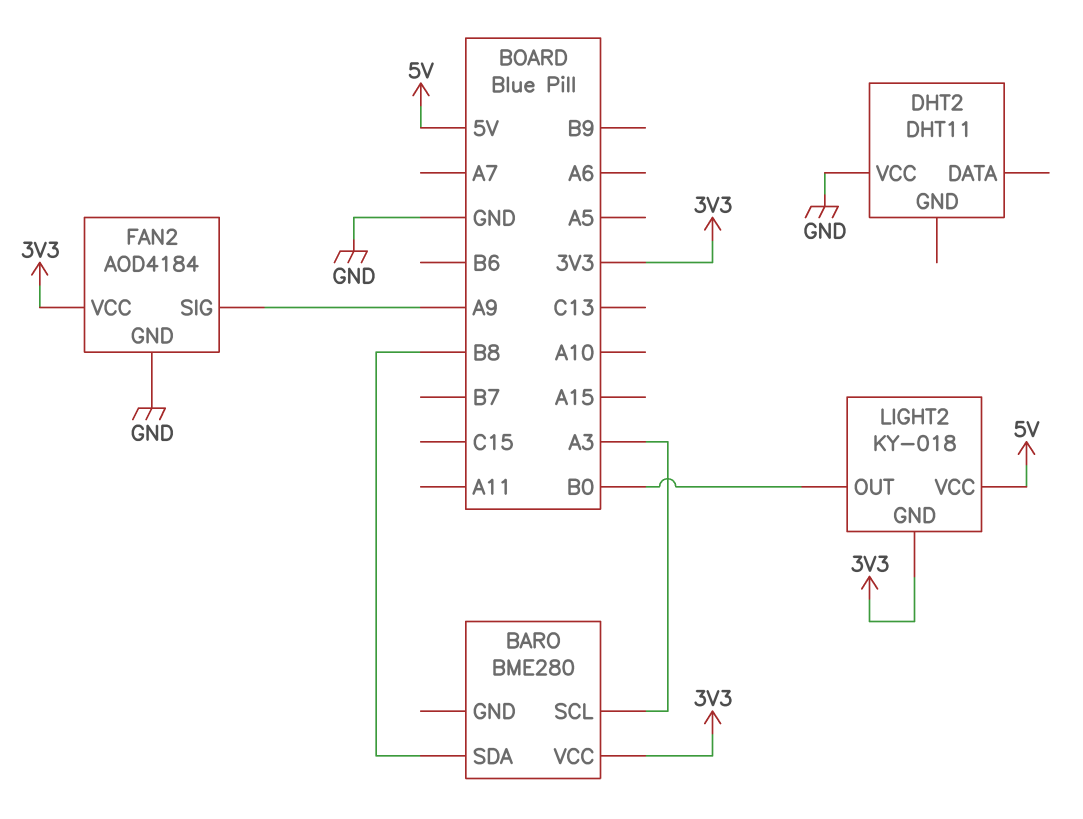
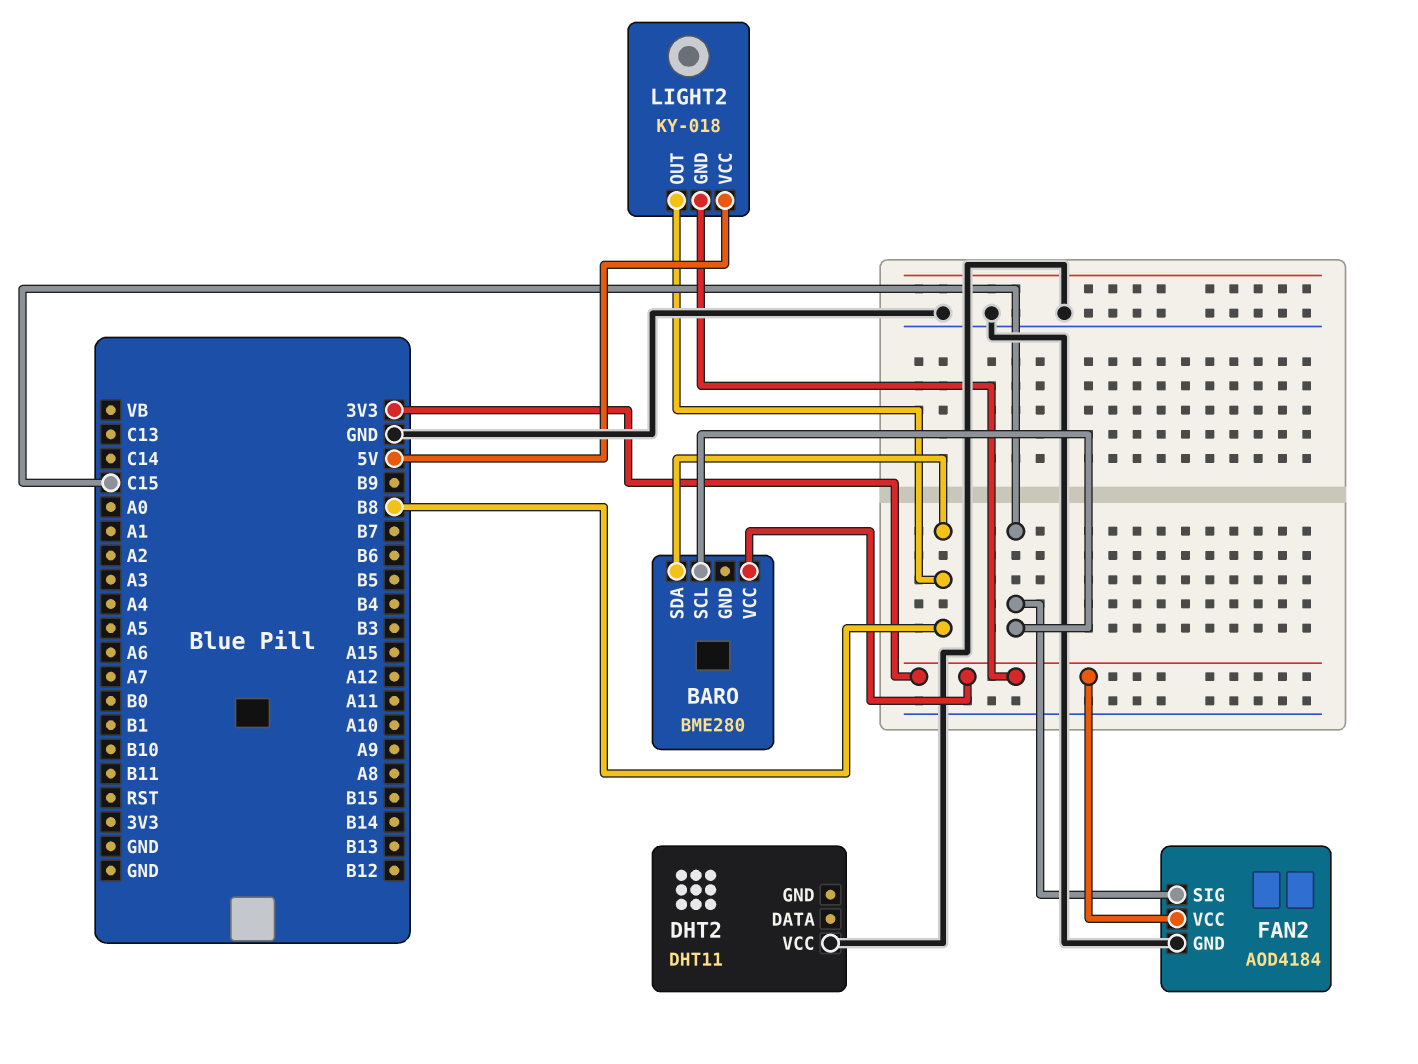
BARO pin SCL: A3 -> C15
FAN2 pin SIG: A9 -> C15
LIGHT2 pin OUT: B0 -> B8

